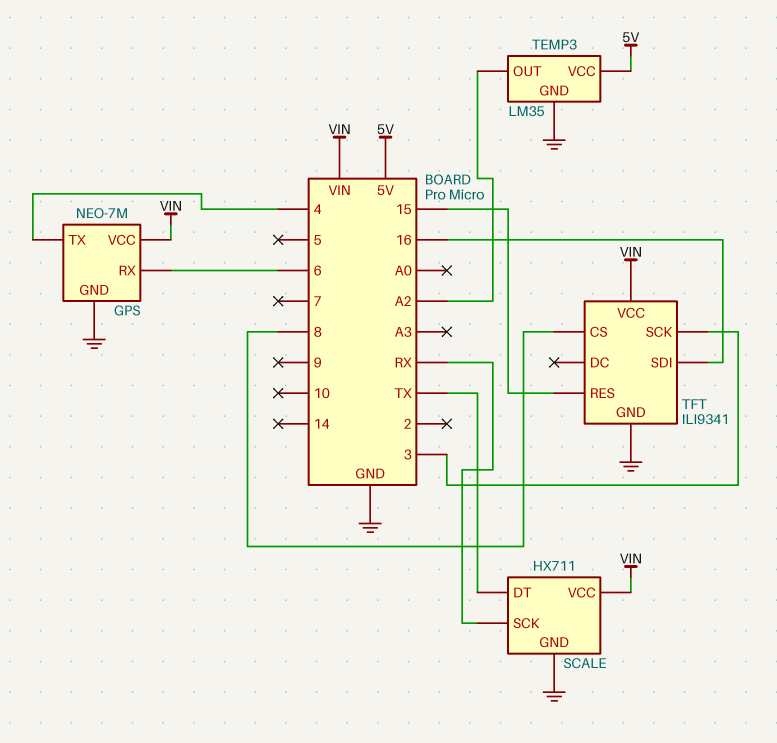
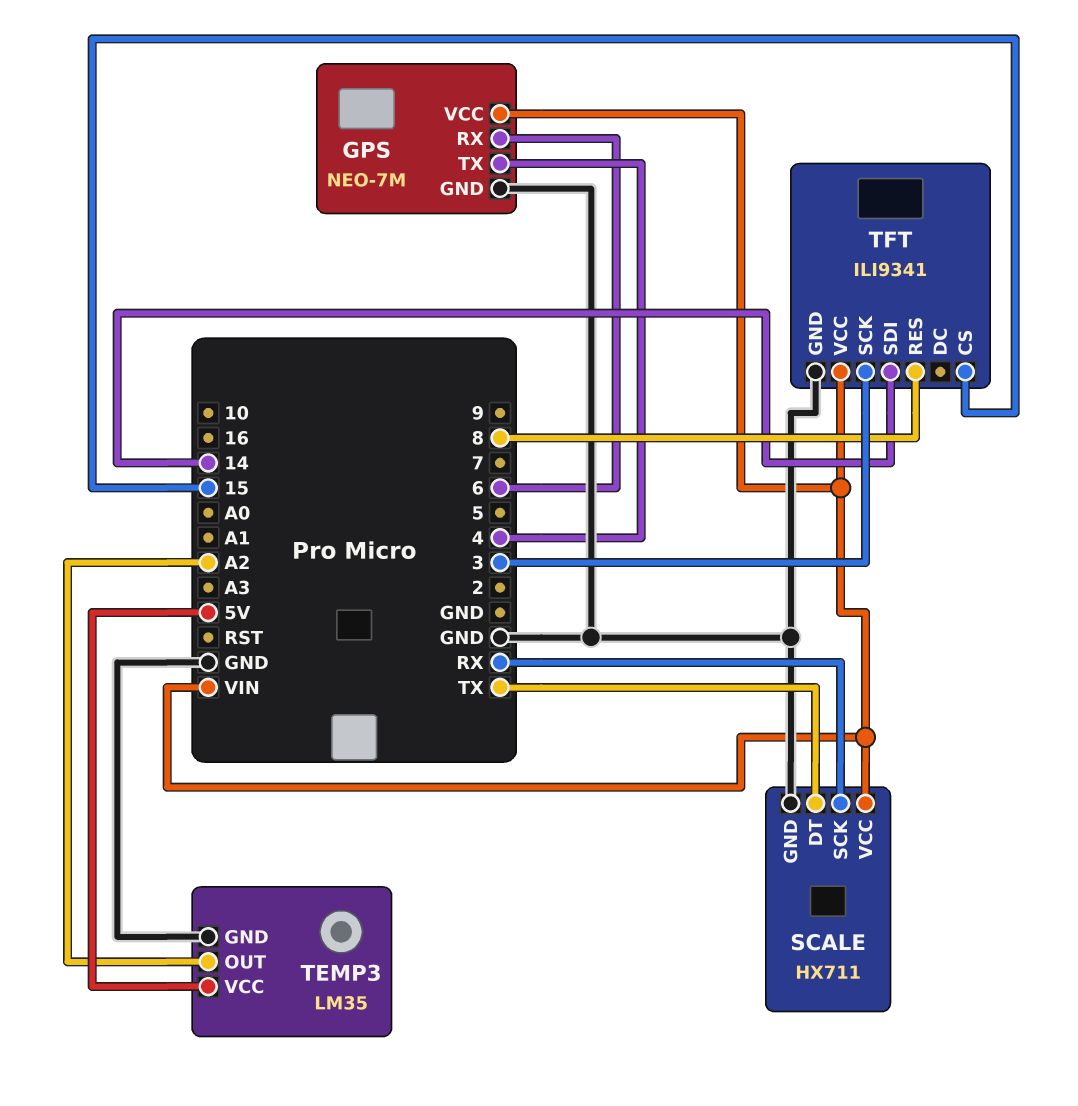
TFT pin CS: 8 -> 15
TFT pin RES: 15 -> 8
TFT pin SDI: 16 -> 14

